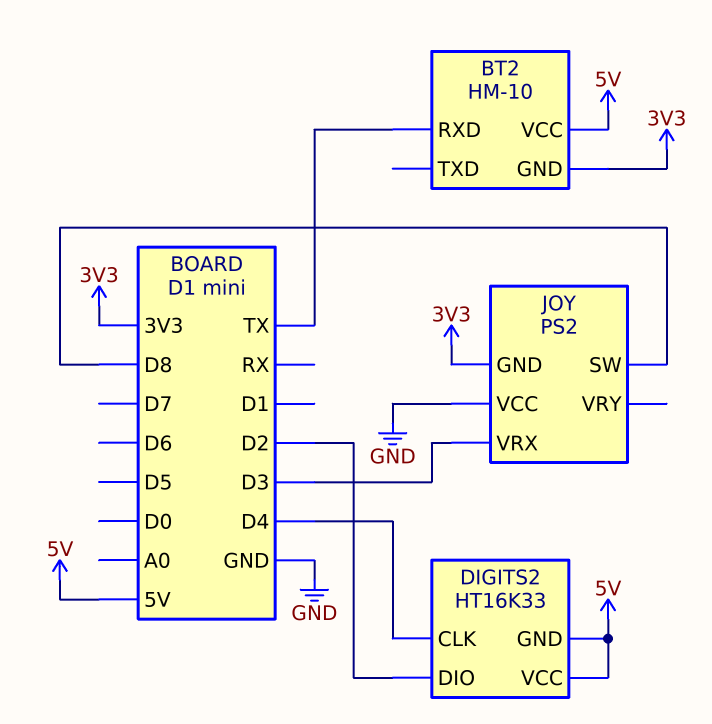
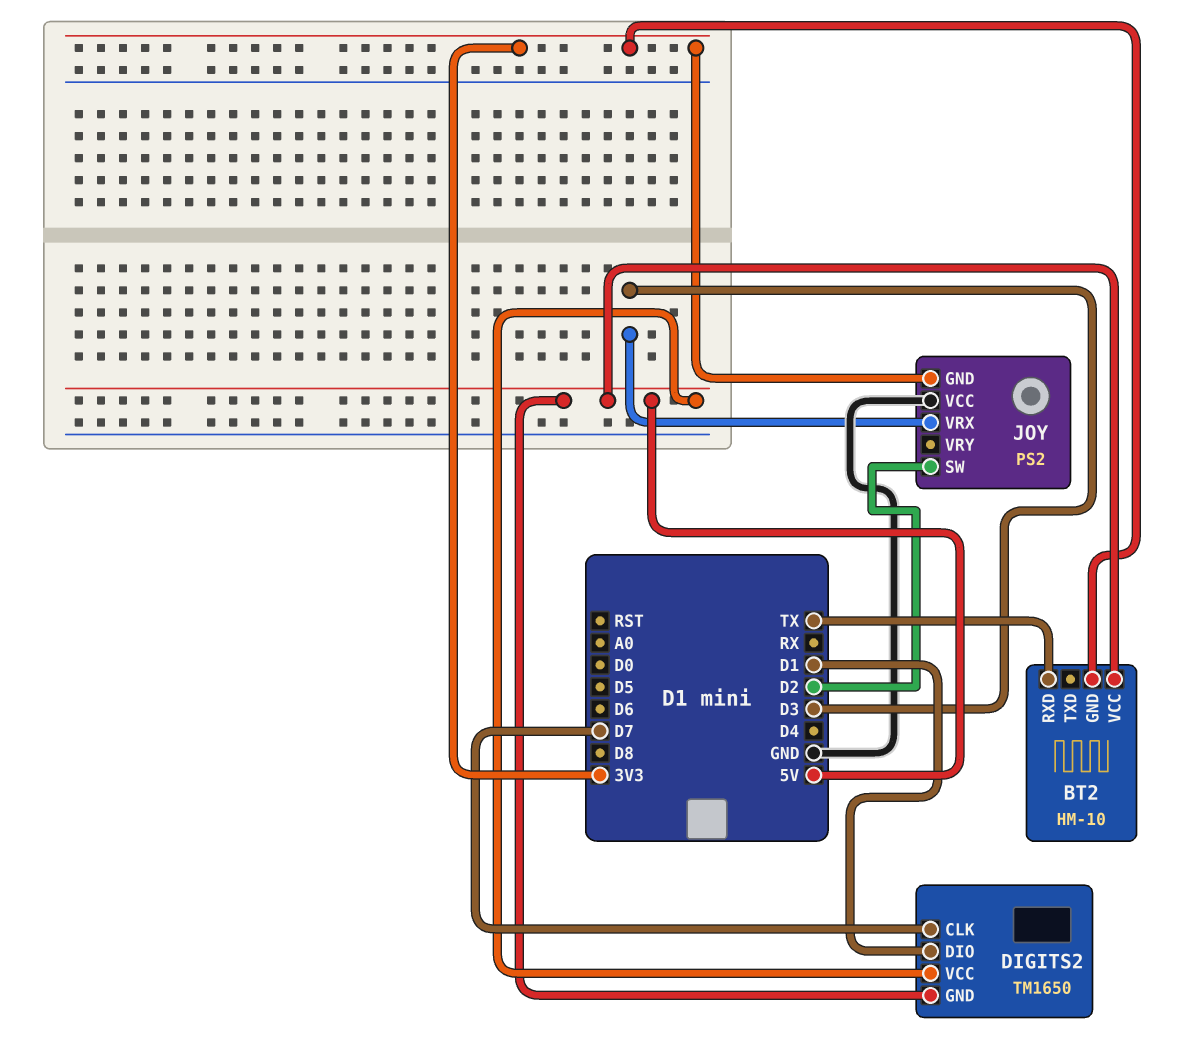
DIGITS2: HT16K33 -> TM1650
DIGITS2 pin CLK: D4 -> D7
DIGITS2 pin DIO: D2 -> D1
JOY pin SW: D8 -> D2

